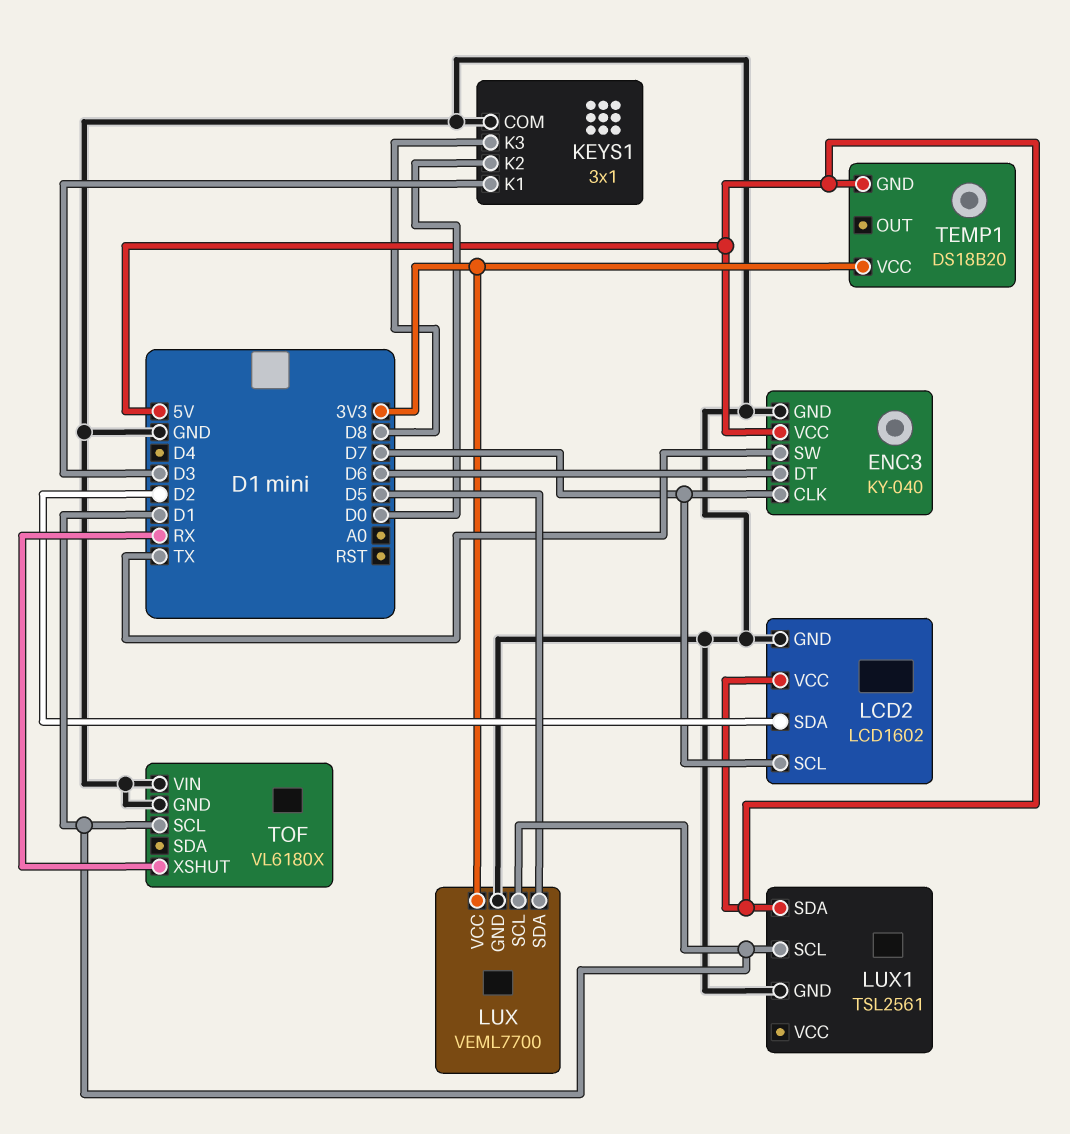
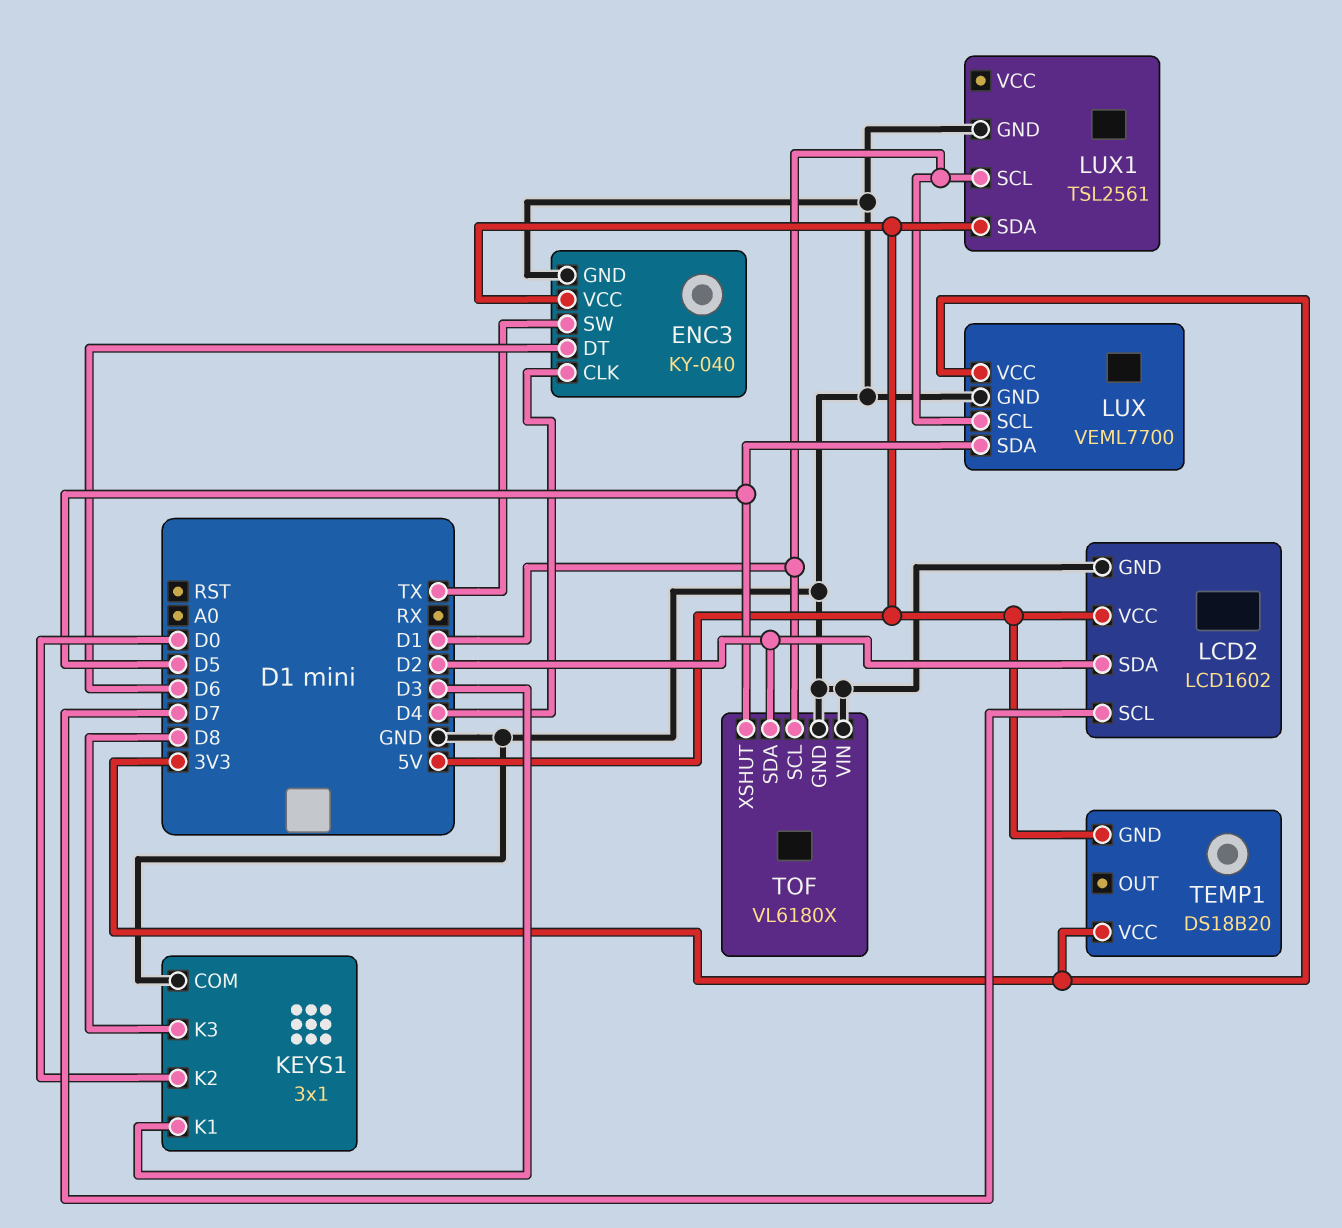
ENC3 pin CLK: D7 -> D4
TOF pin SDA: none -> D2
TOF pin XSHUT: RX -> D5

